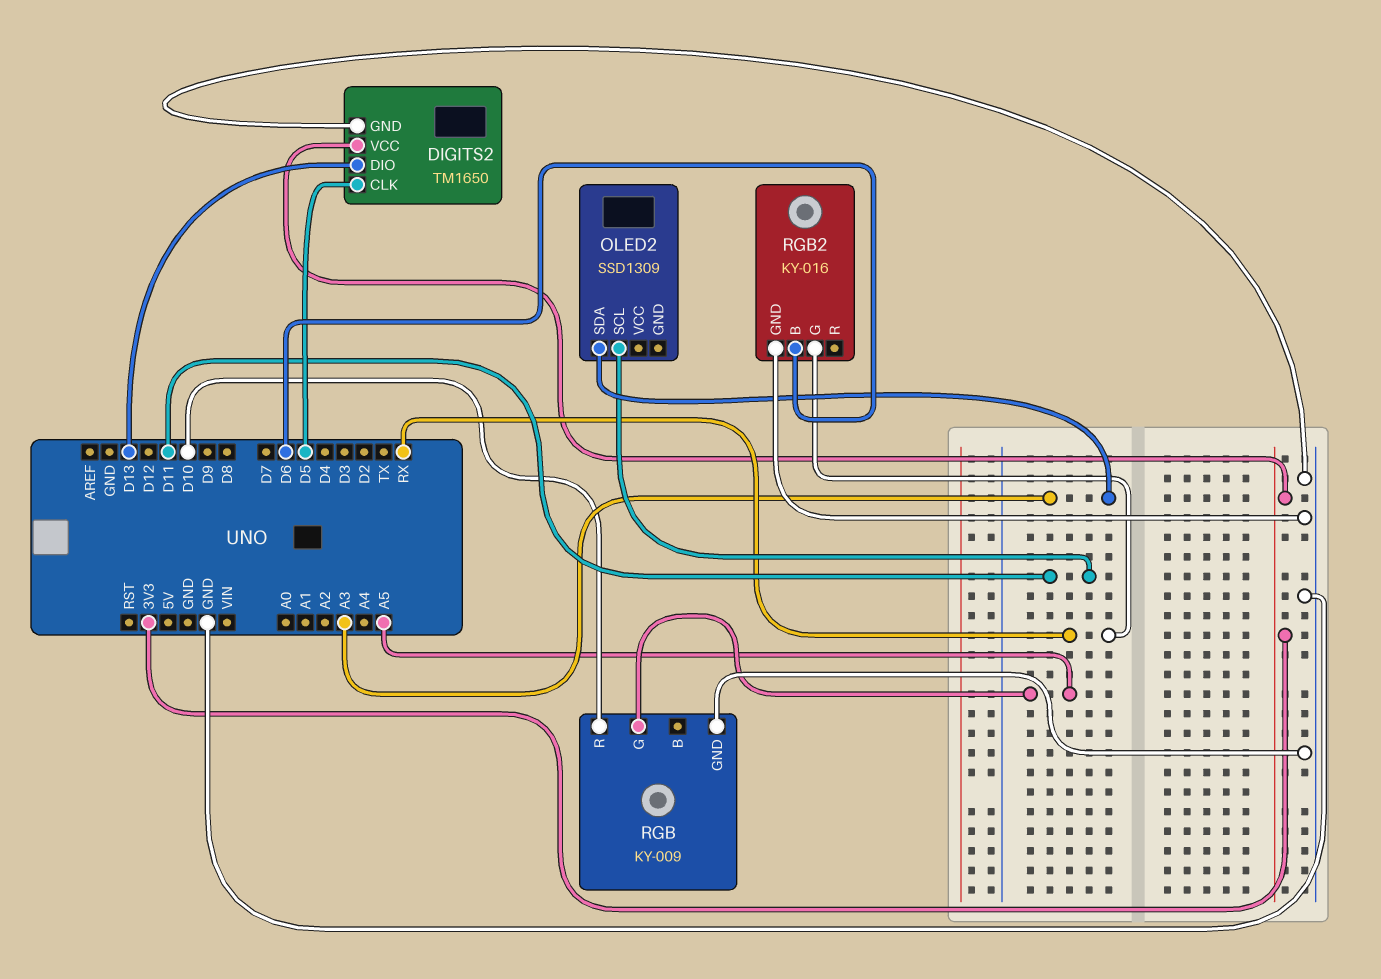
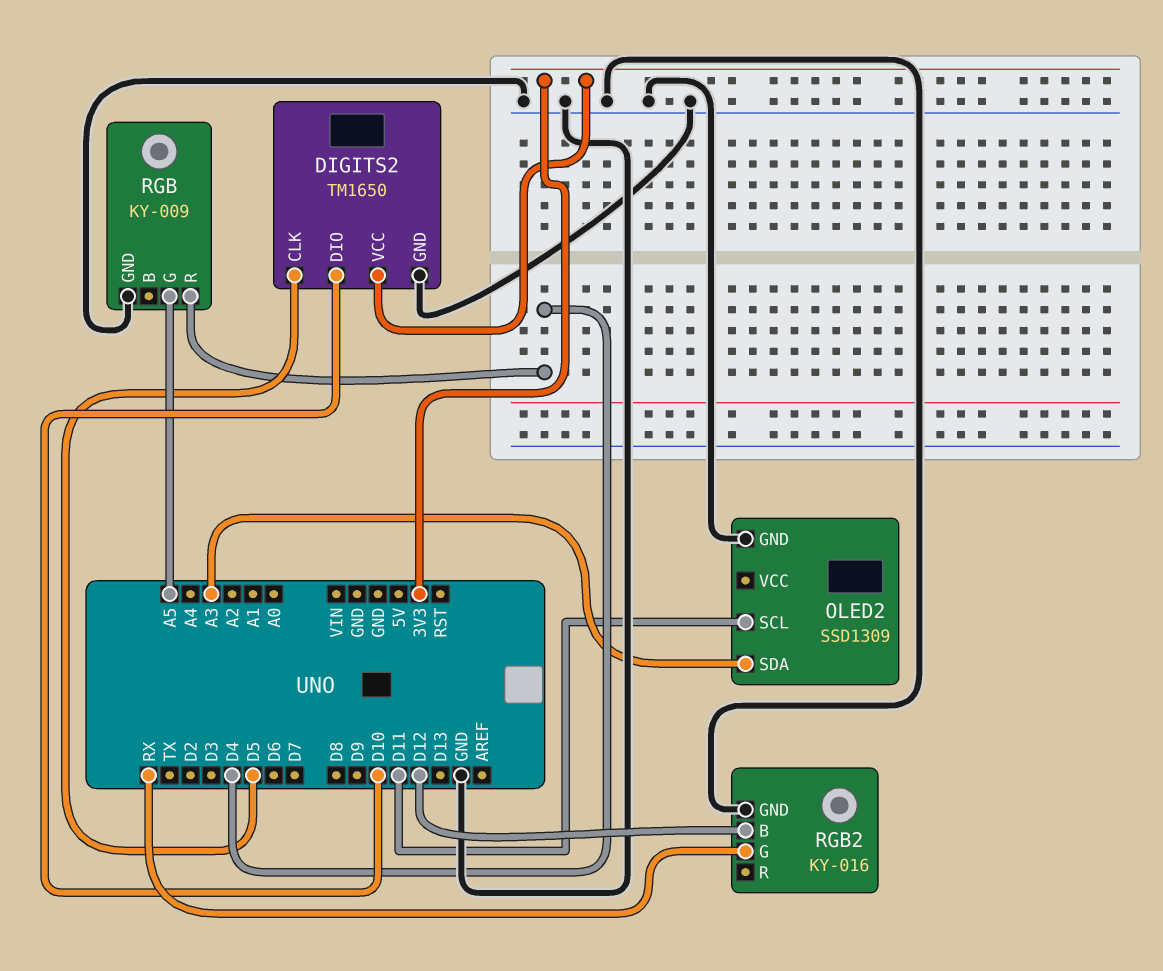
DIGITS2 pin DIO: D13 -> D10
OLED2 pin GND: none -> GND
RGB pin R: D10 -> D4
RGB2 pin B: D6 -> D12

